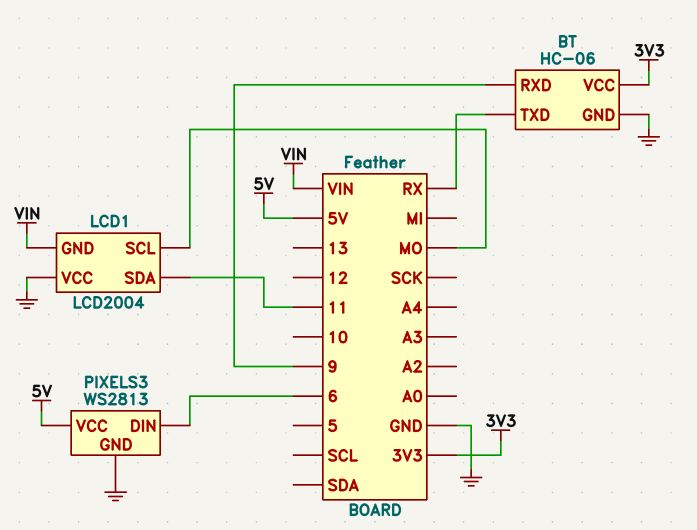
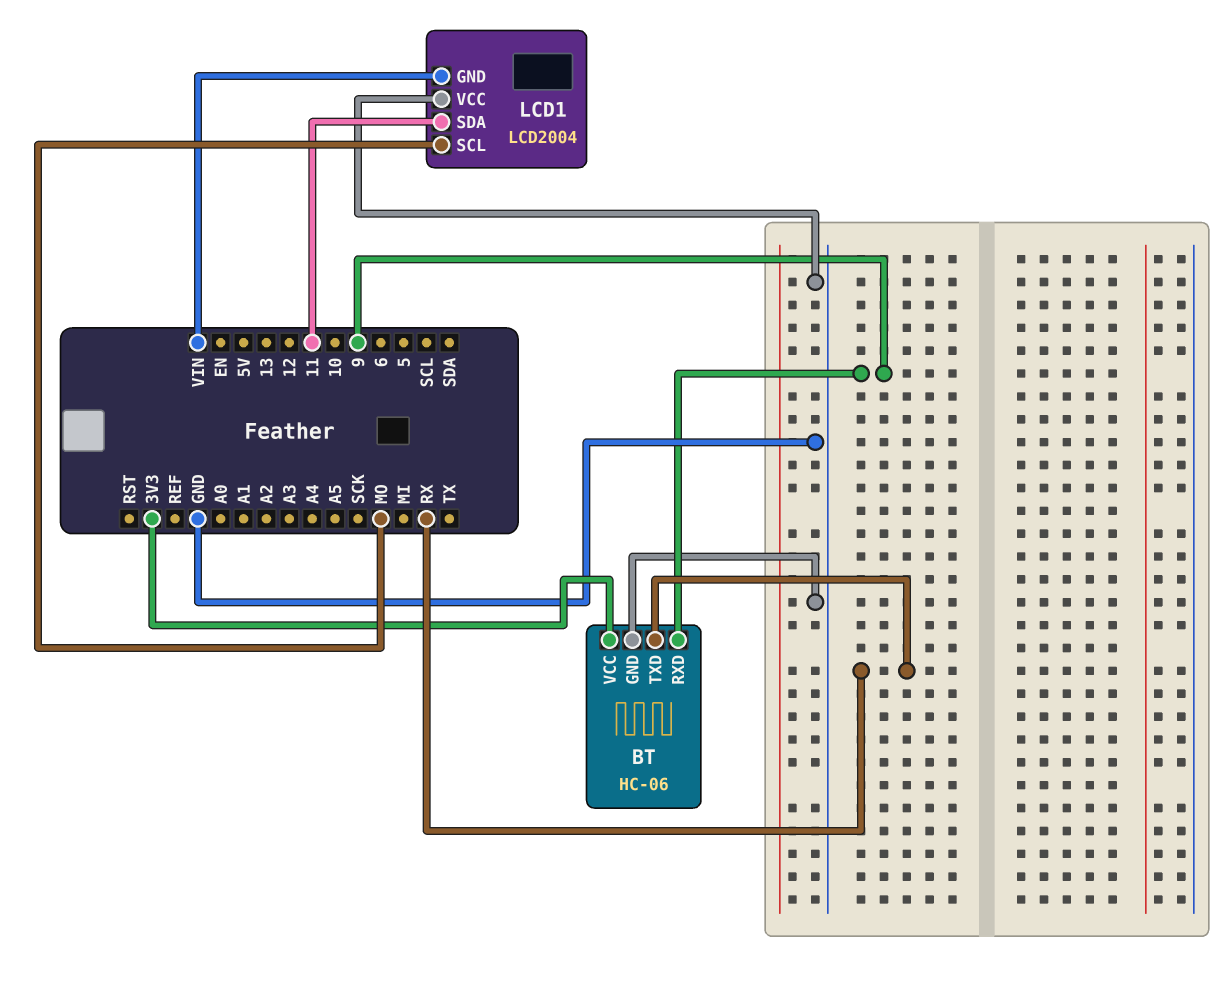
PIXELS3: WS2813 -> none
PIXELS3 pin DIN: 6 -> none
PIXELS3 pin GND: GND -> none
PIXELS3 pin VCC: 5V -> none

